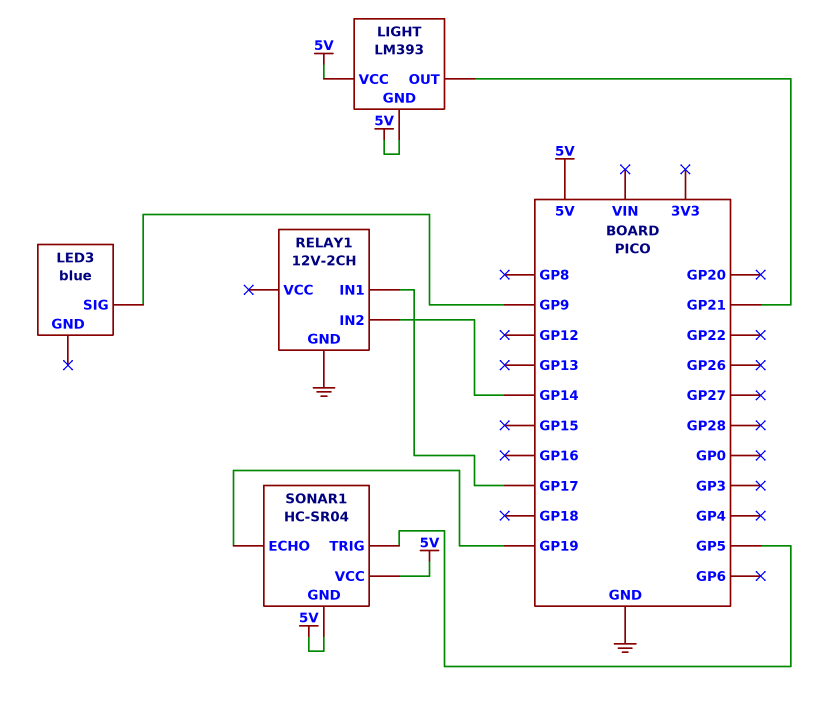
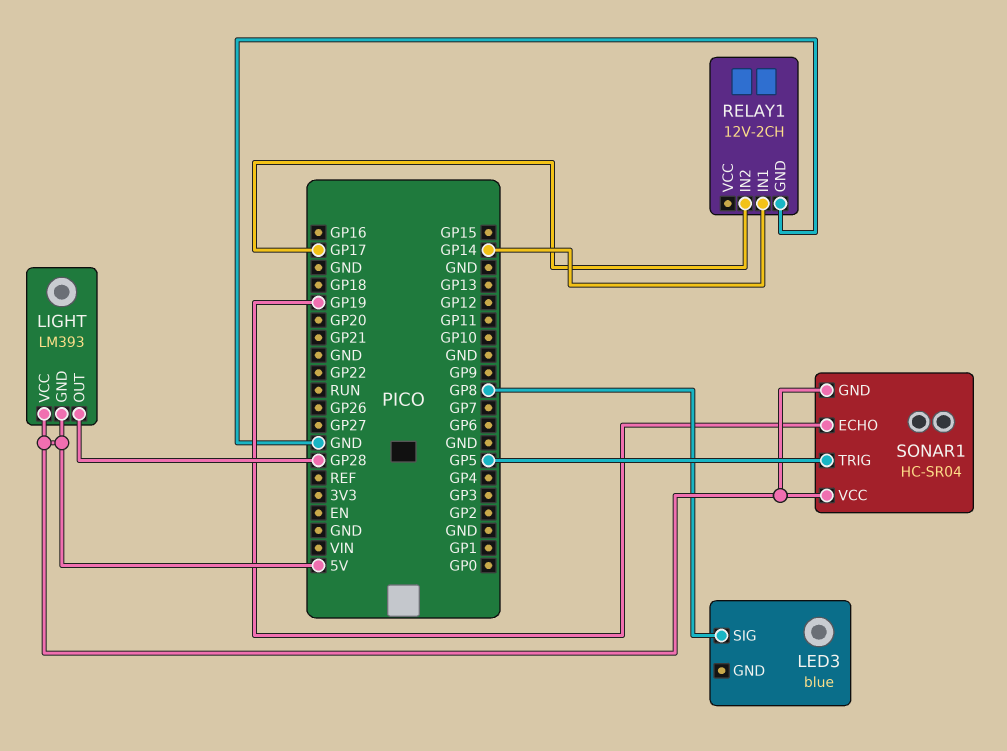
LED3 pin SIG: GP9 -> GP8
LIGHT pin OUT: GP21 -> GP28
RELAY1 pin IN1: GP17 -> GP14
RELAY1 pin IN2: GP14 -> GP17

